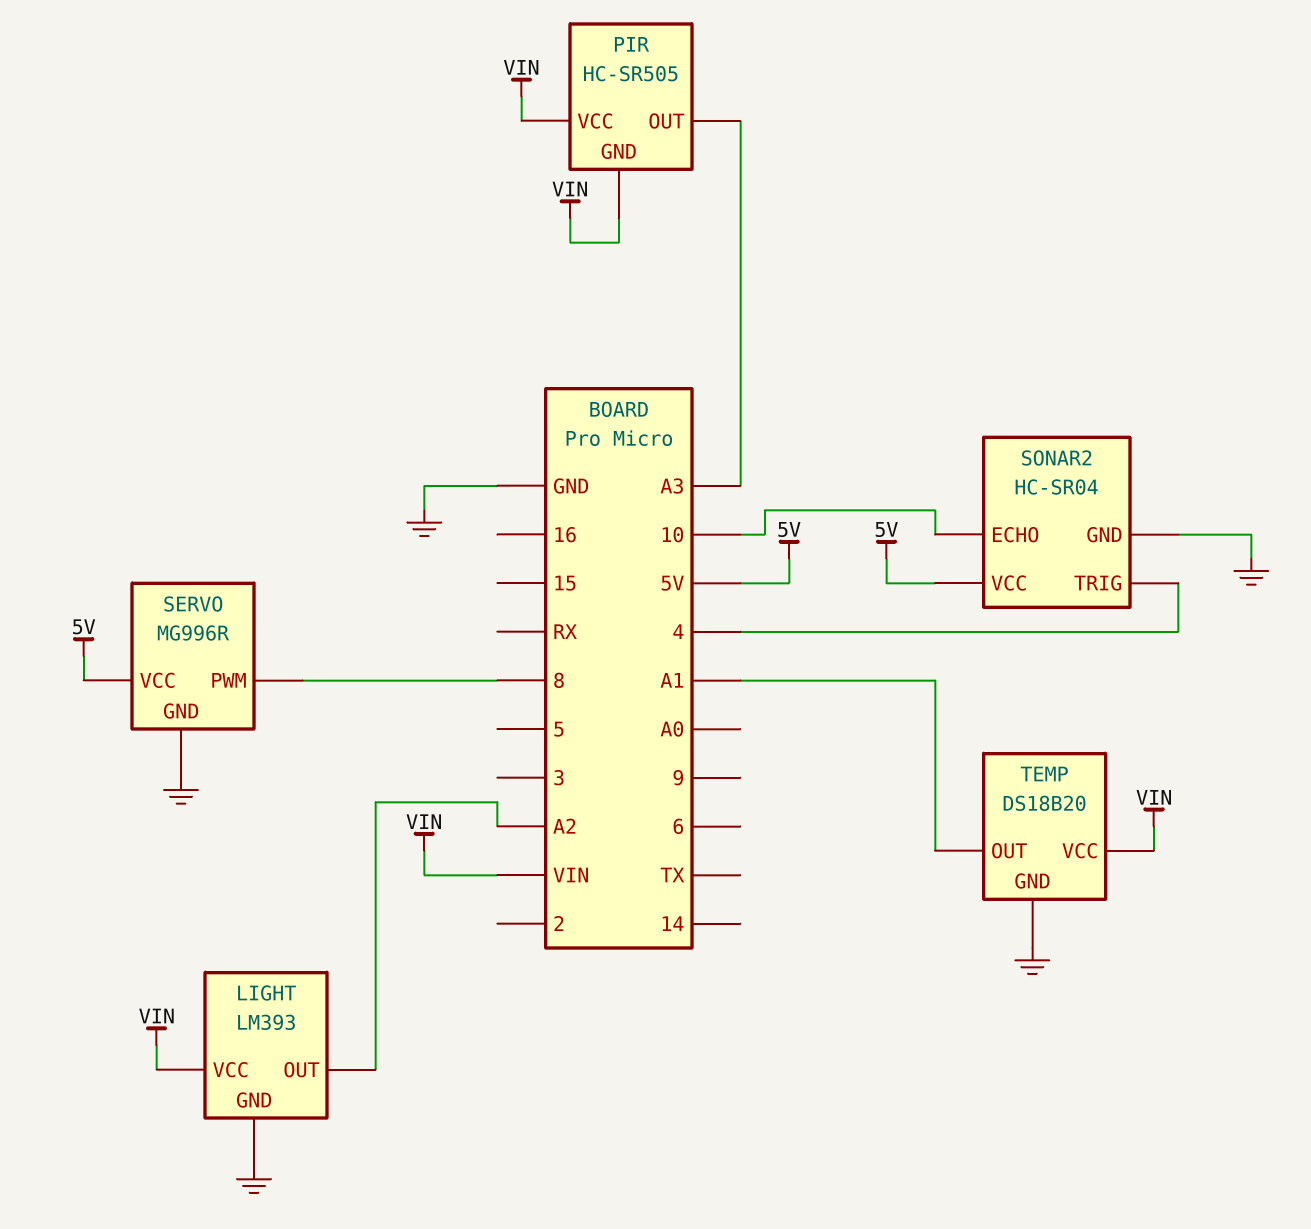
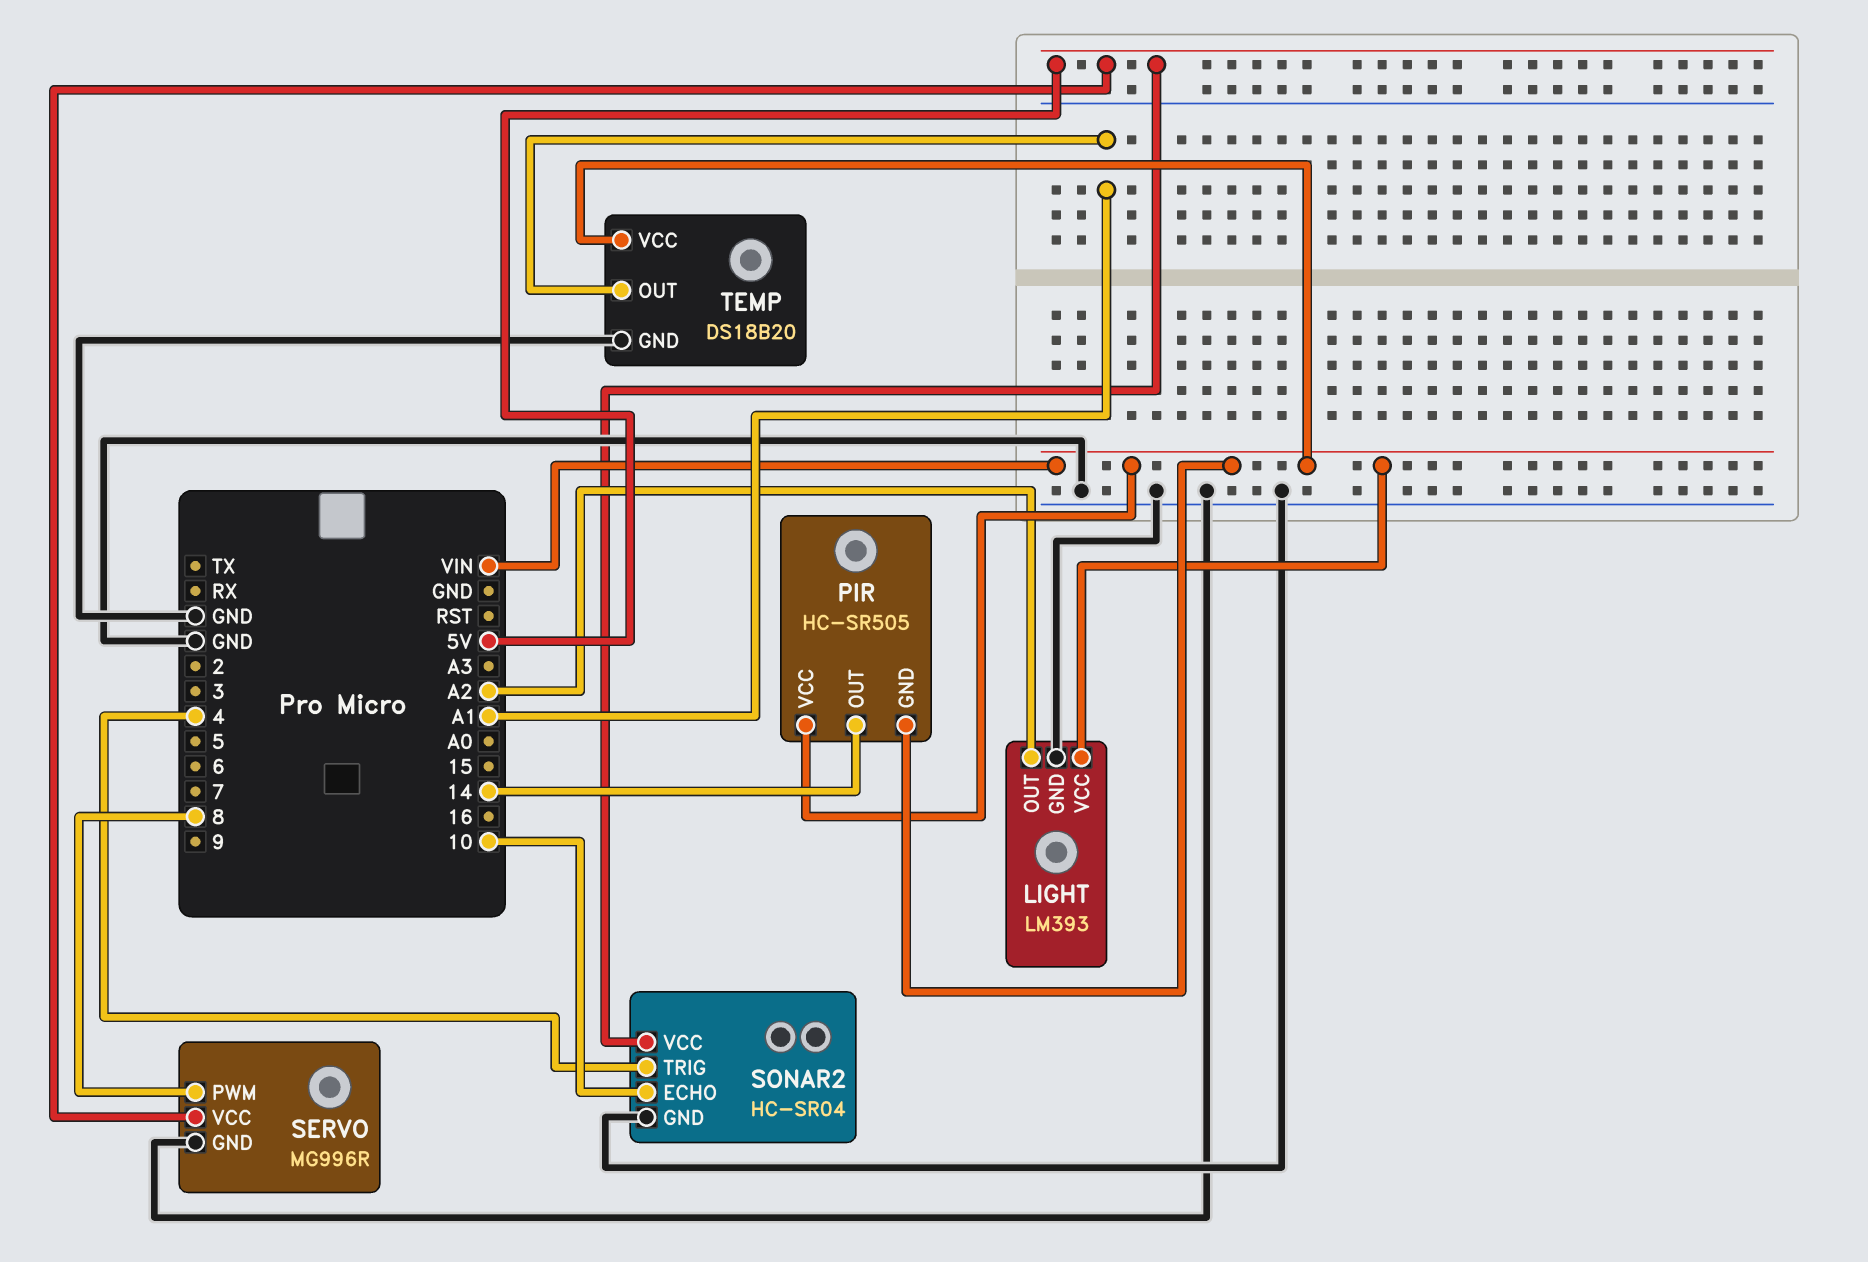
PIR pin OUT: A3 -> 14

